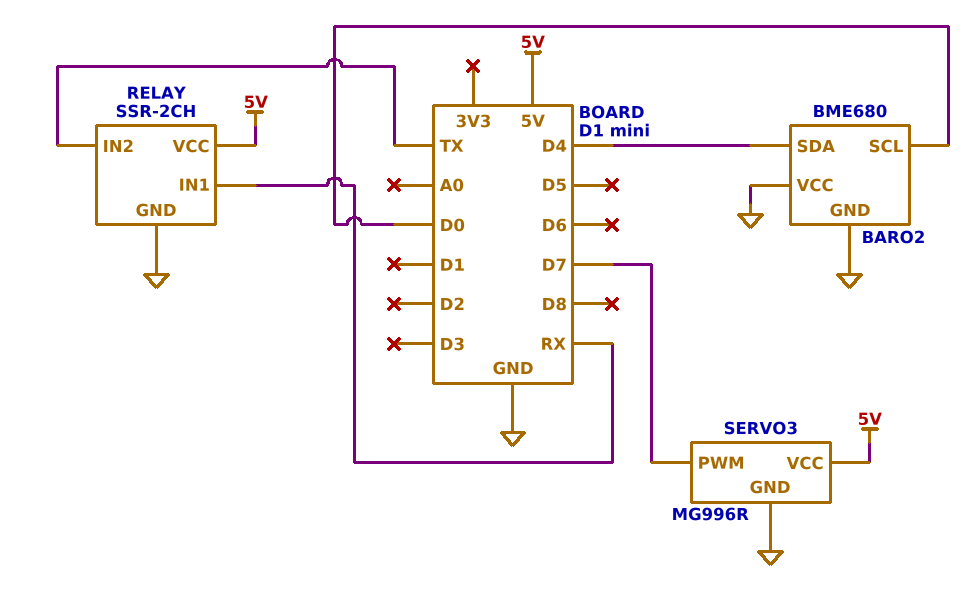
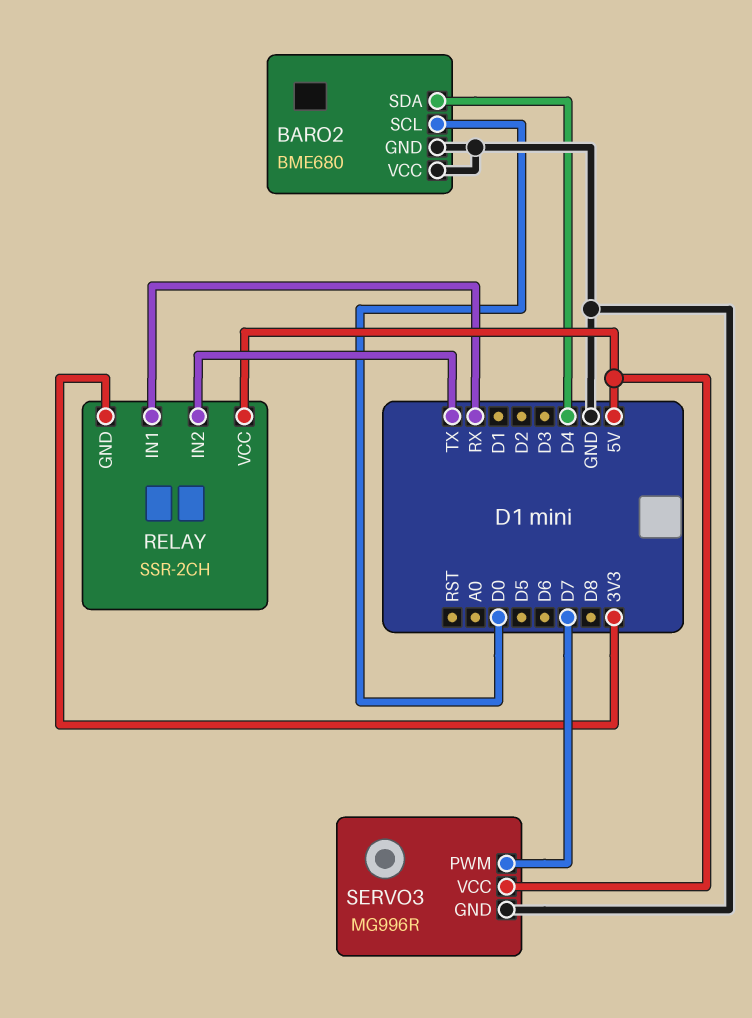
RELAY pin GND: GND -> 3V3

